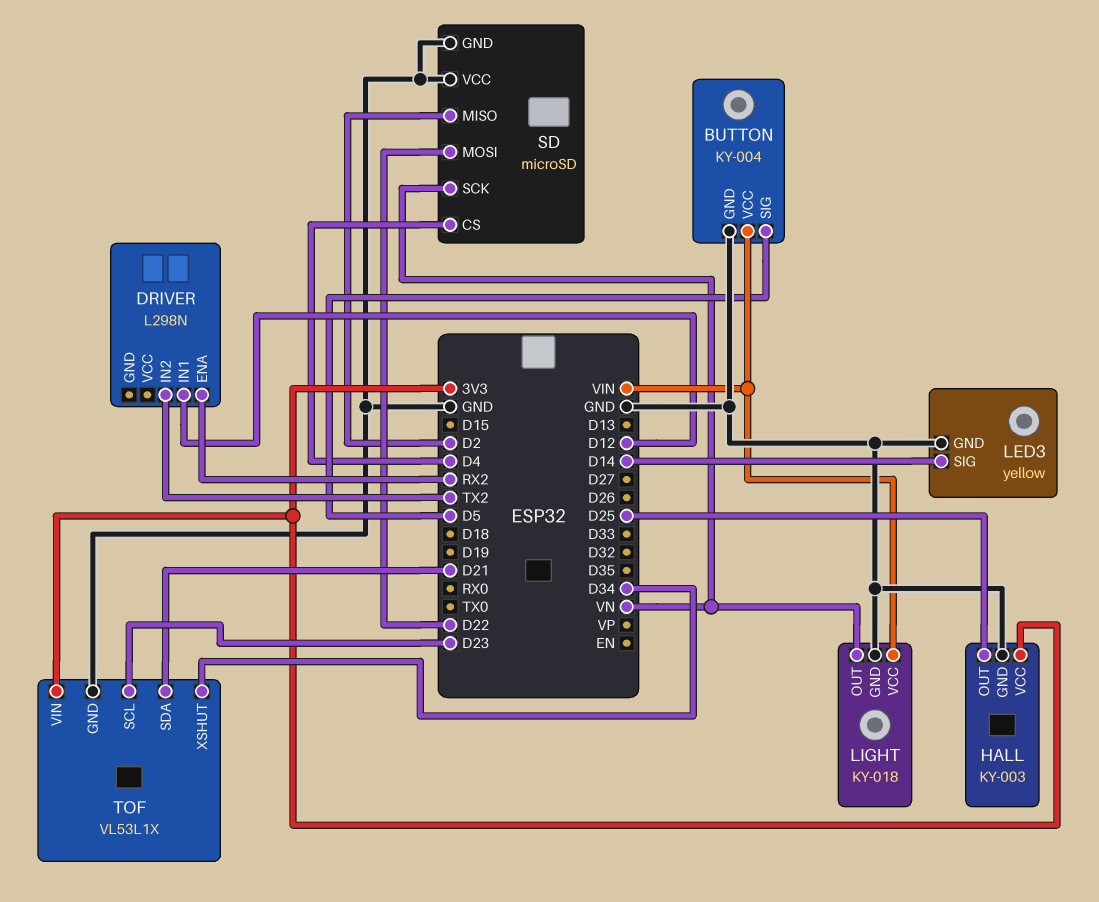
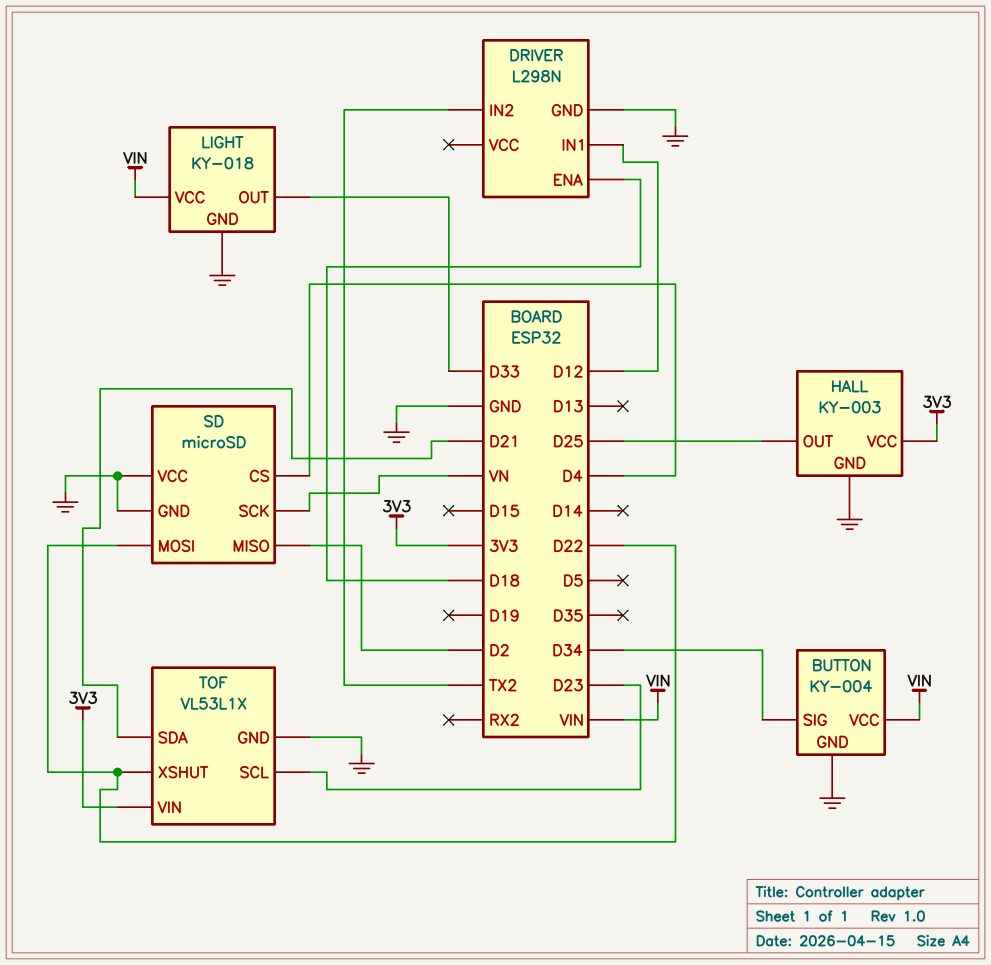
BUTTON pin SIG: D5 -> D34
DRIVER pin ENA: RX2 -> D18
DRIVER pin GND: none -> GND
LED3: yellow -> none
LED3 pin GND: GND -> none
LED3 pin SIG: D14 -> none
LIGHT pin OUT: VN -> D33
TOF pin XSHUT: D34 -> D22

